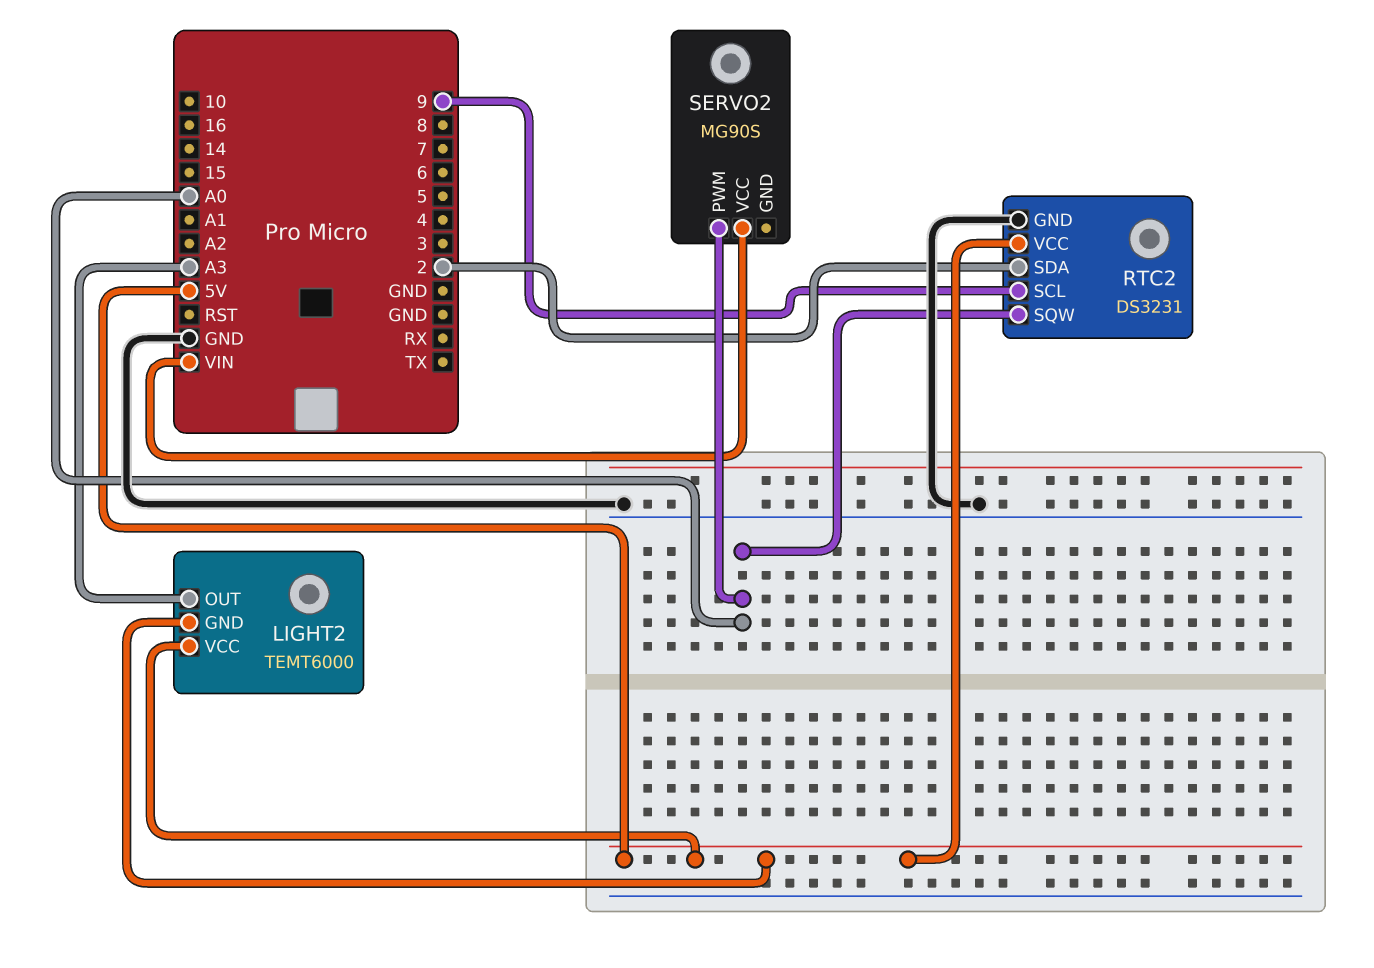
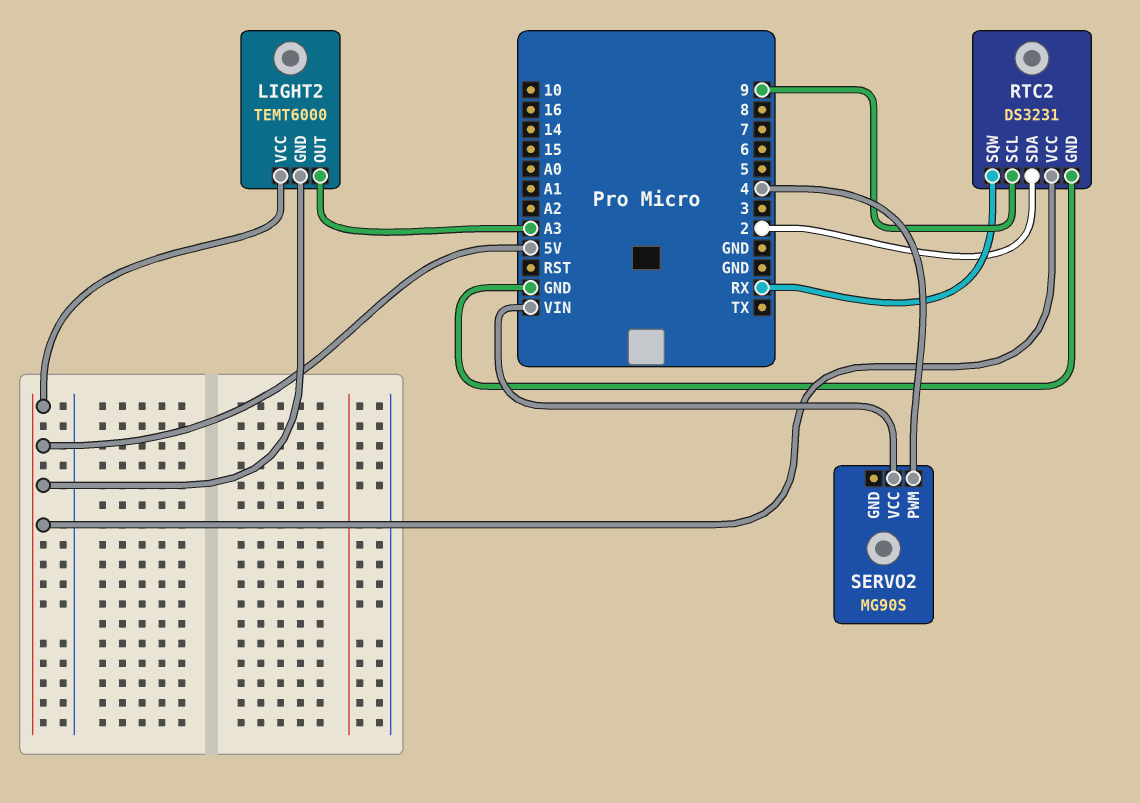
RTC2 pin SQW: A0 -> RX
SERVO2 pin PWM: A0 -> 4

